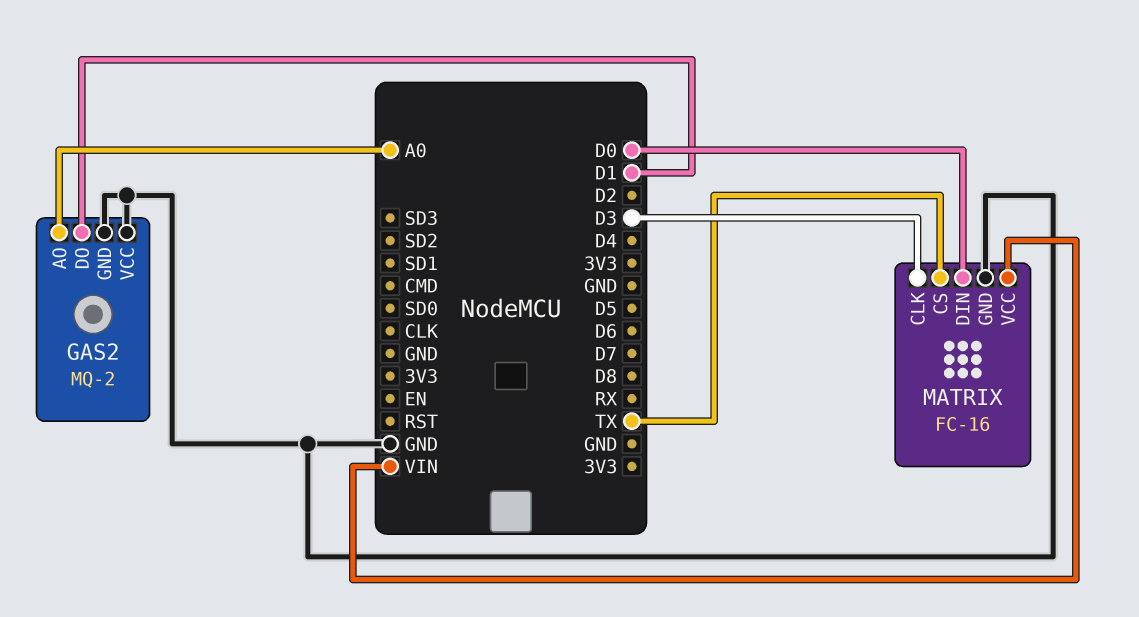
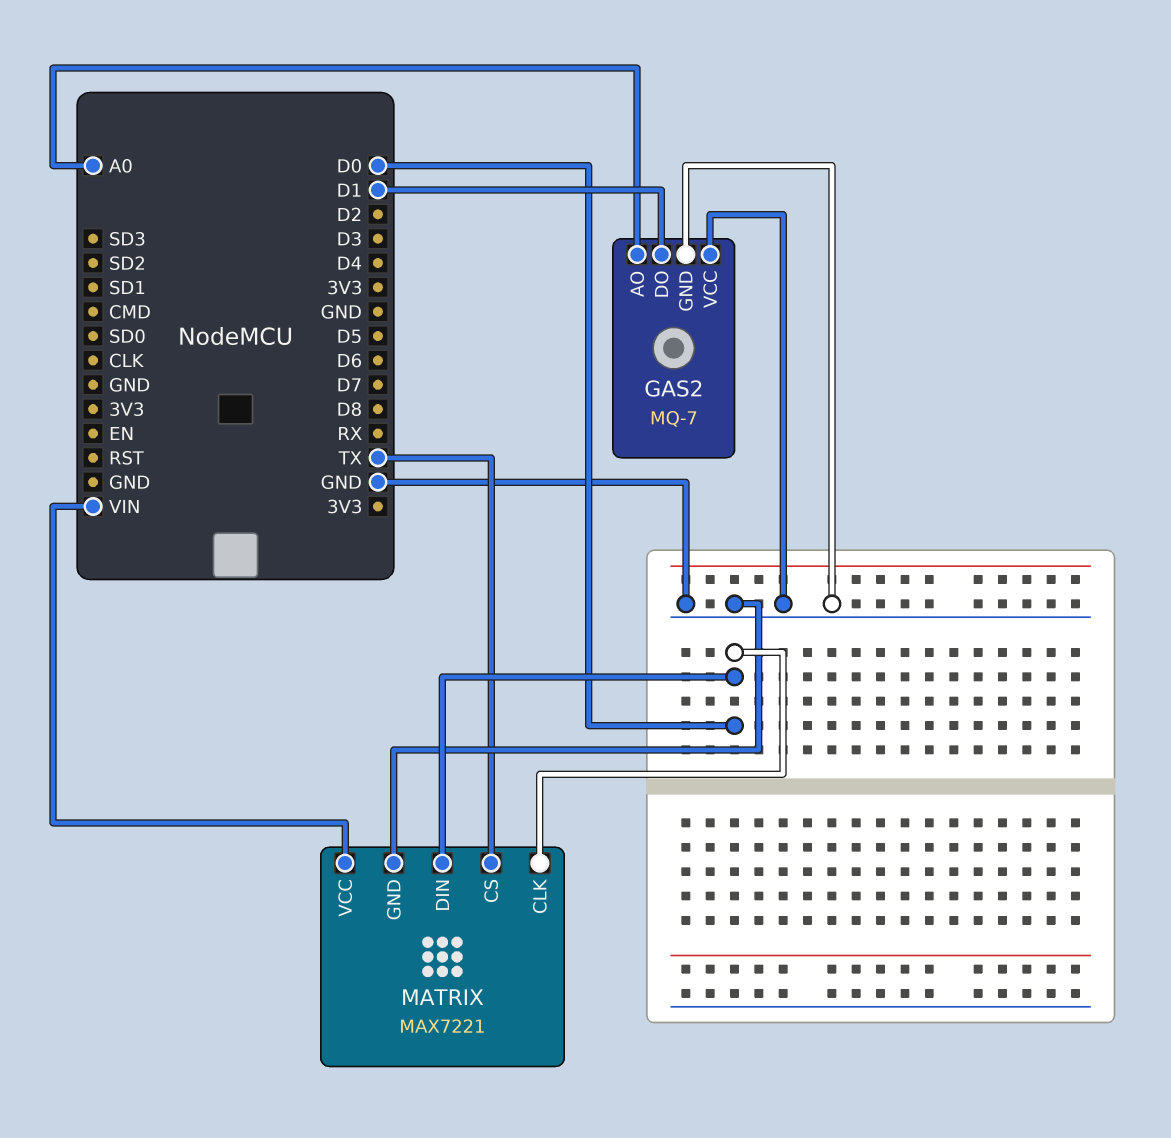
GAS2: MQ-2 -> MQ-7
MATRIX: FC-16 -> MAX7221
MATRIX pin CLK: D3 -> D0

